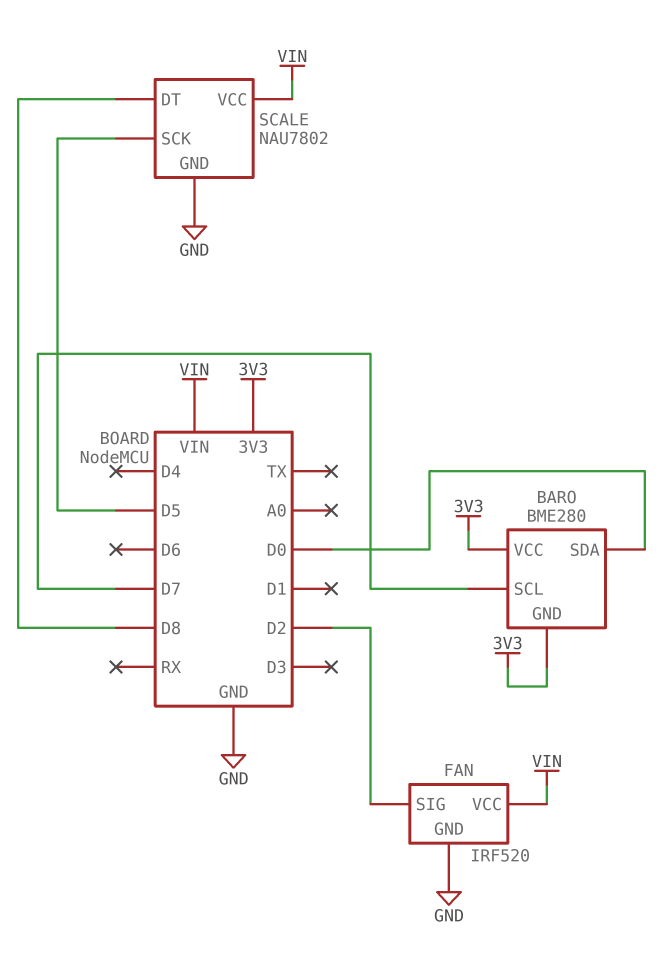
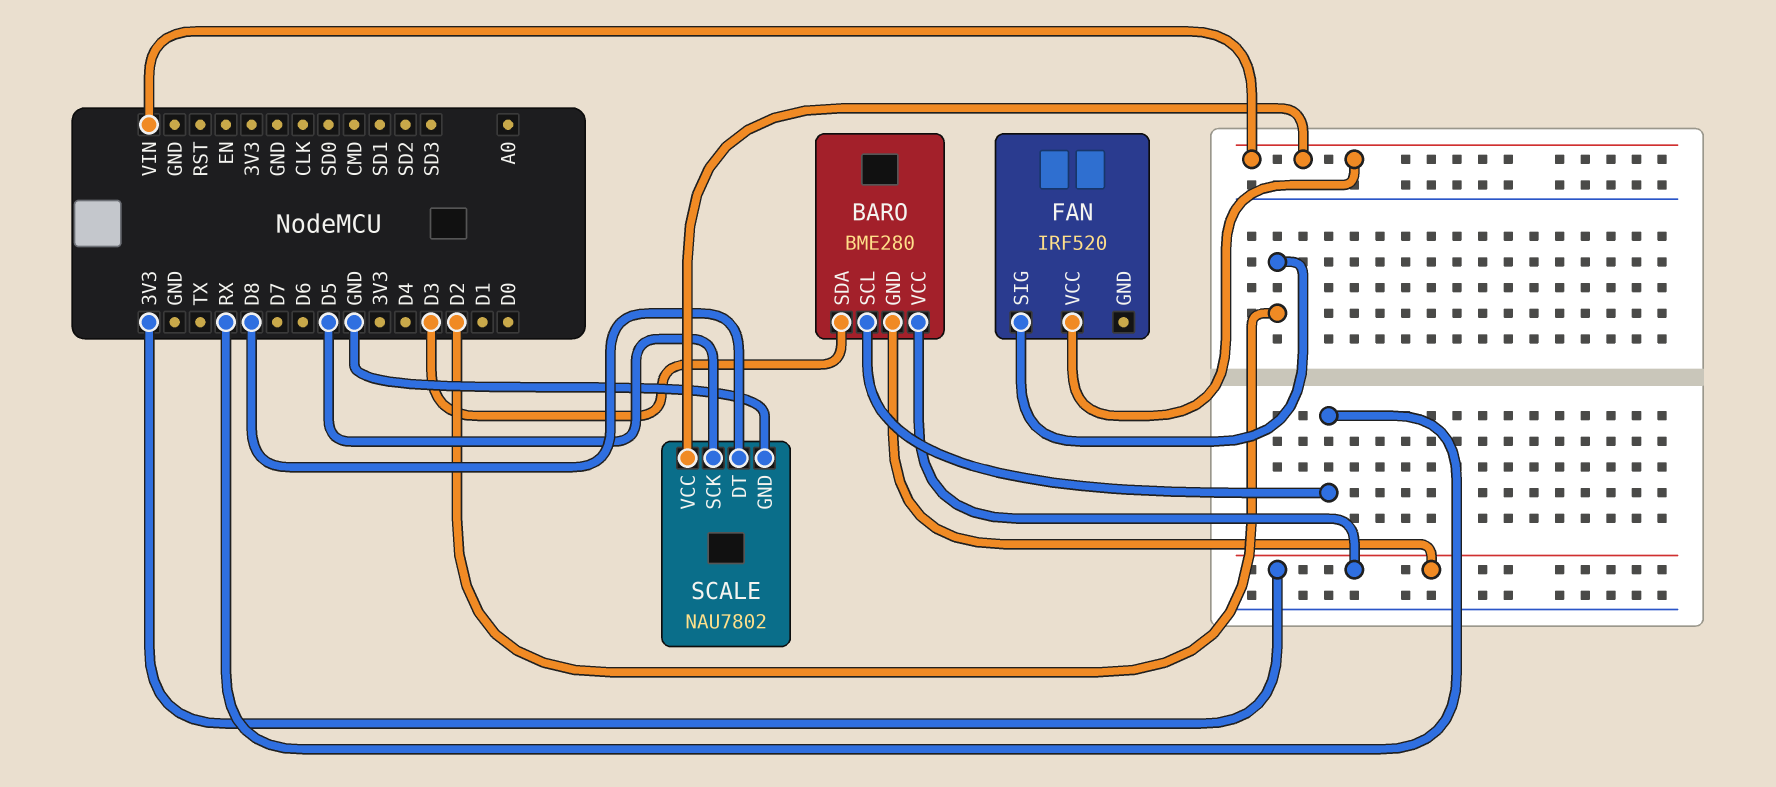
BARO pin SCL: D7 -> RX
BARO pin SDA: D0 -> D3
FAN pin GND: GND -> none

